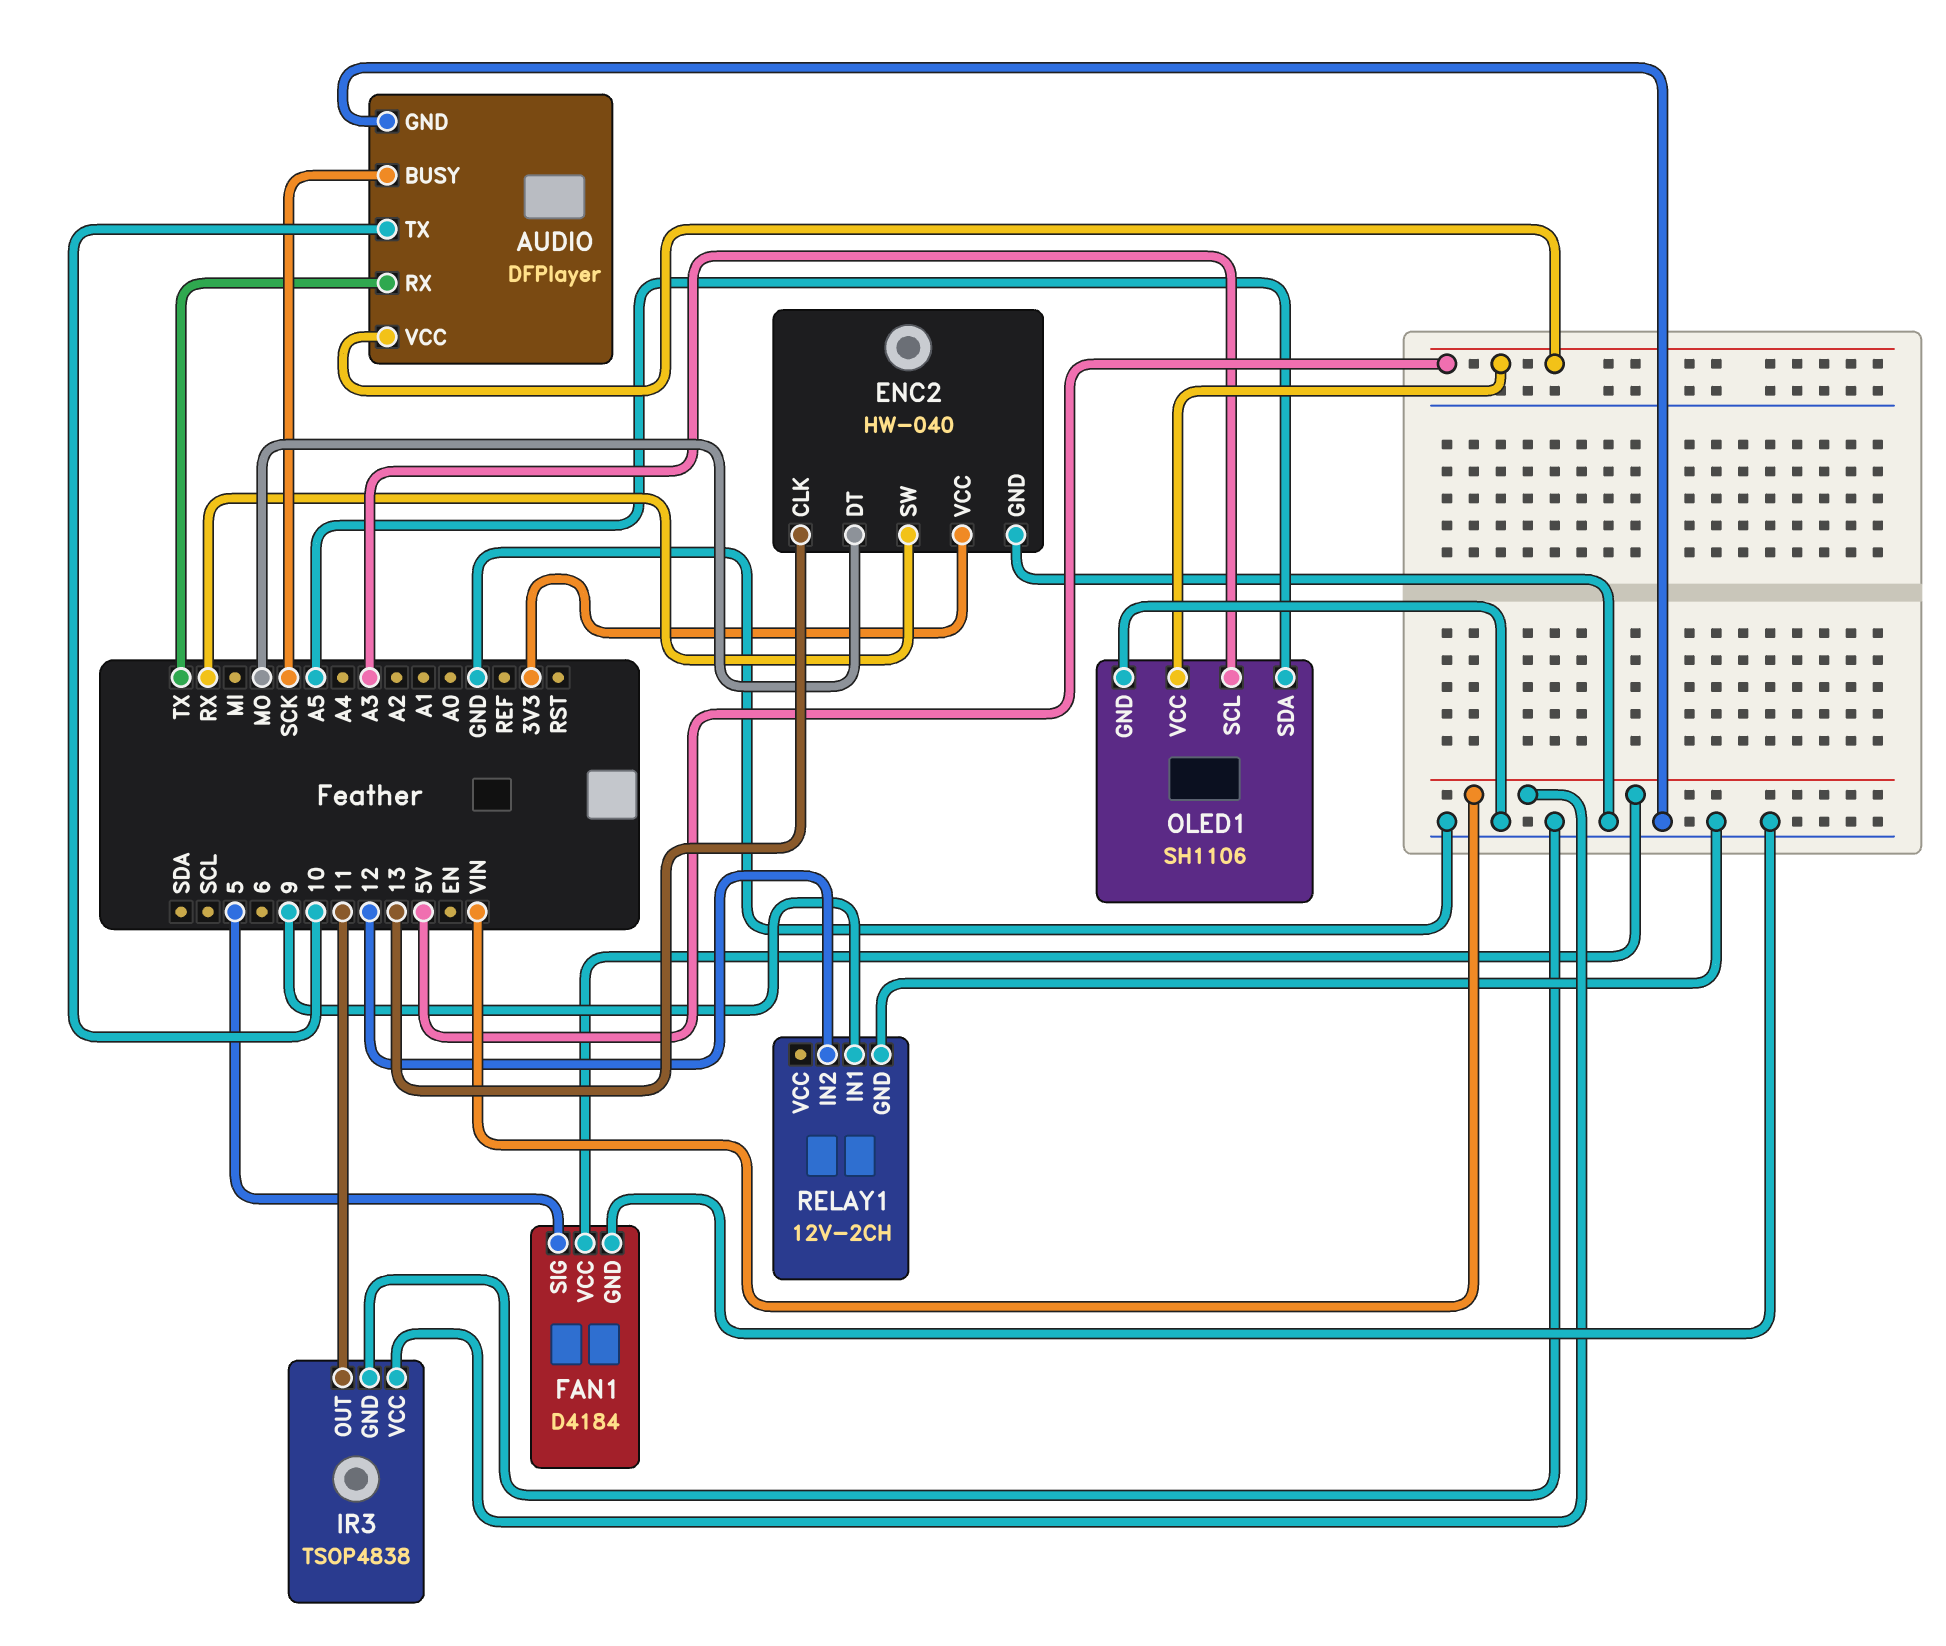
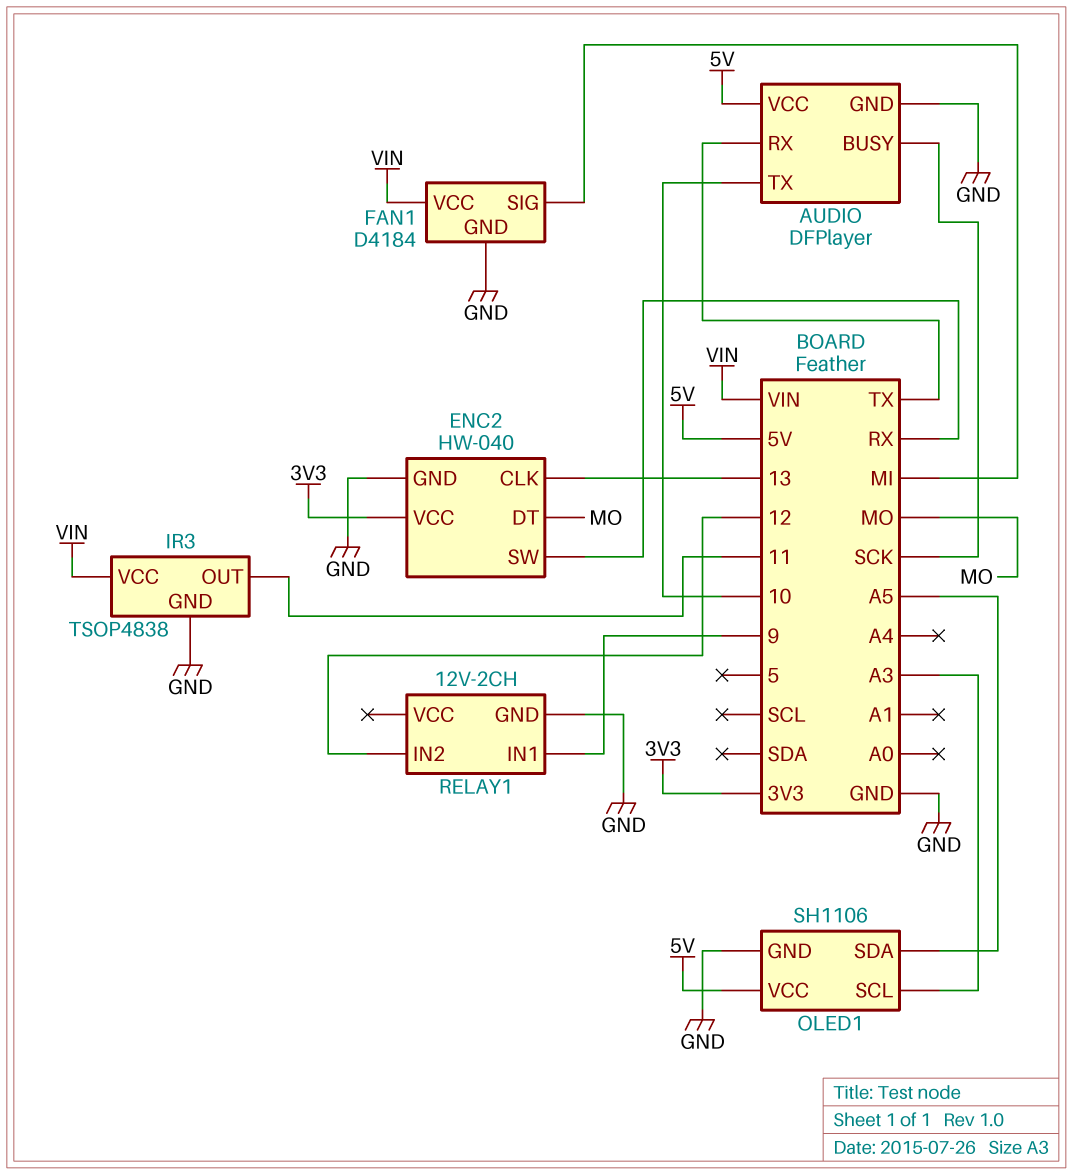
FAN1 pin SIG: 5 -> MI

